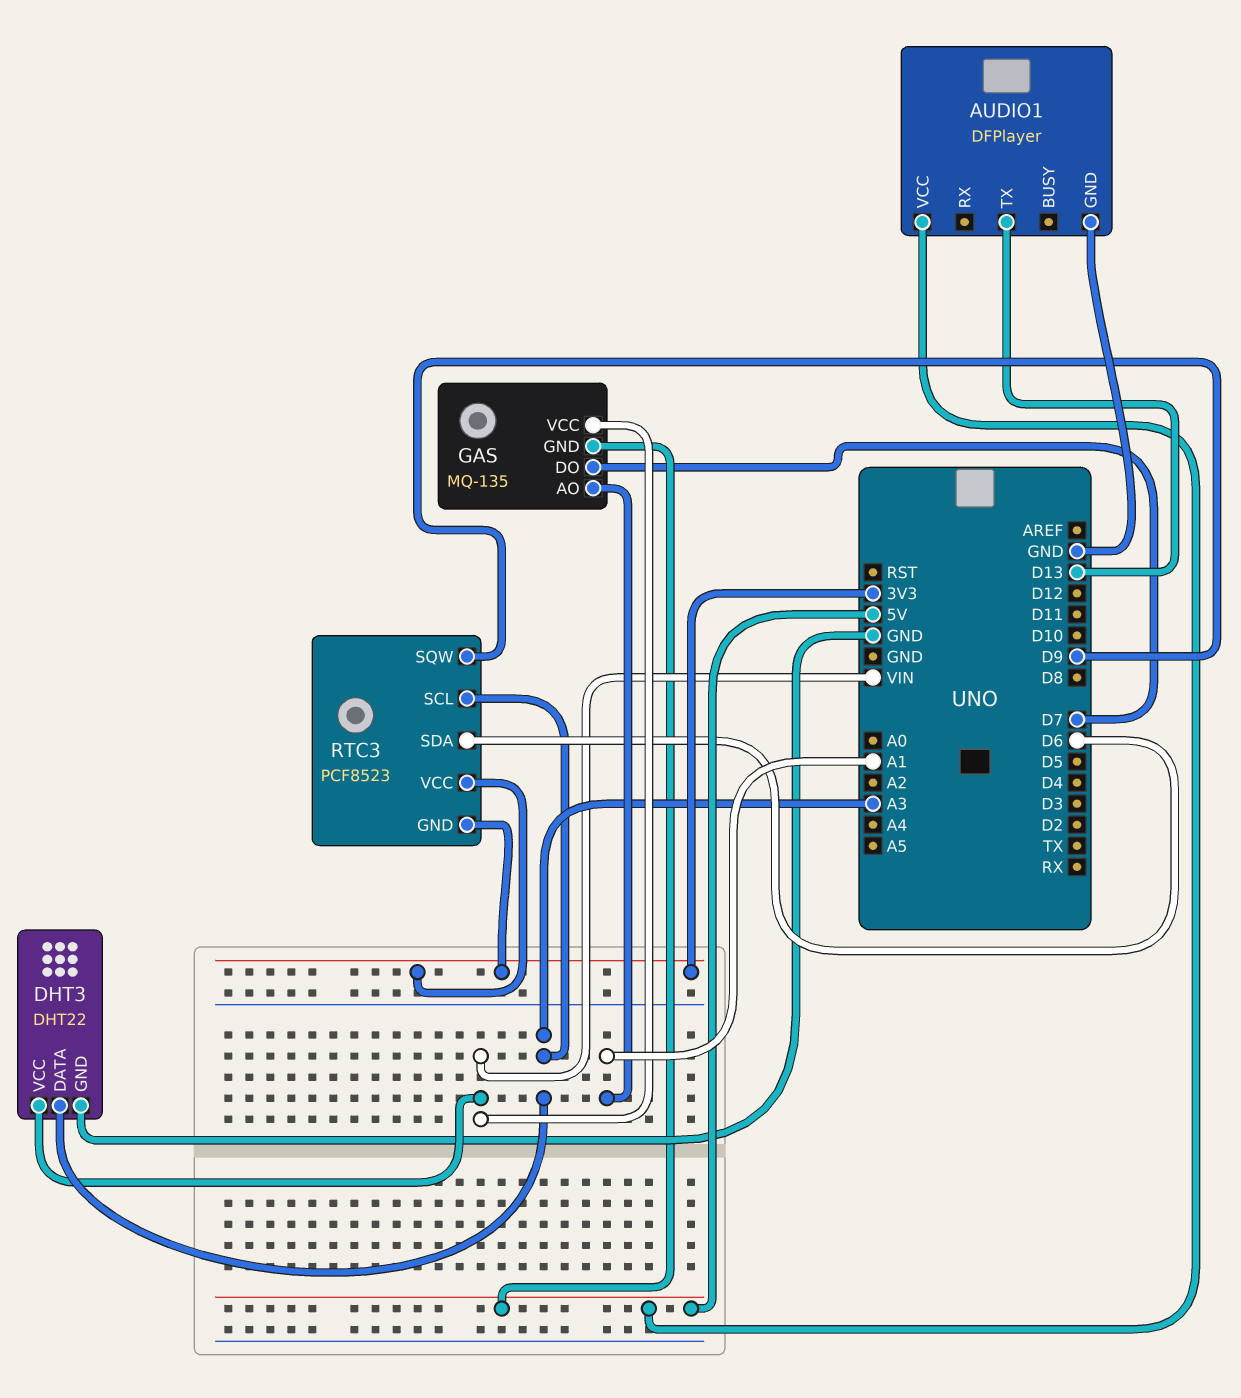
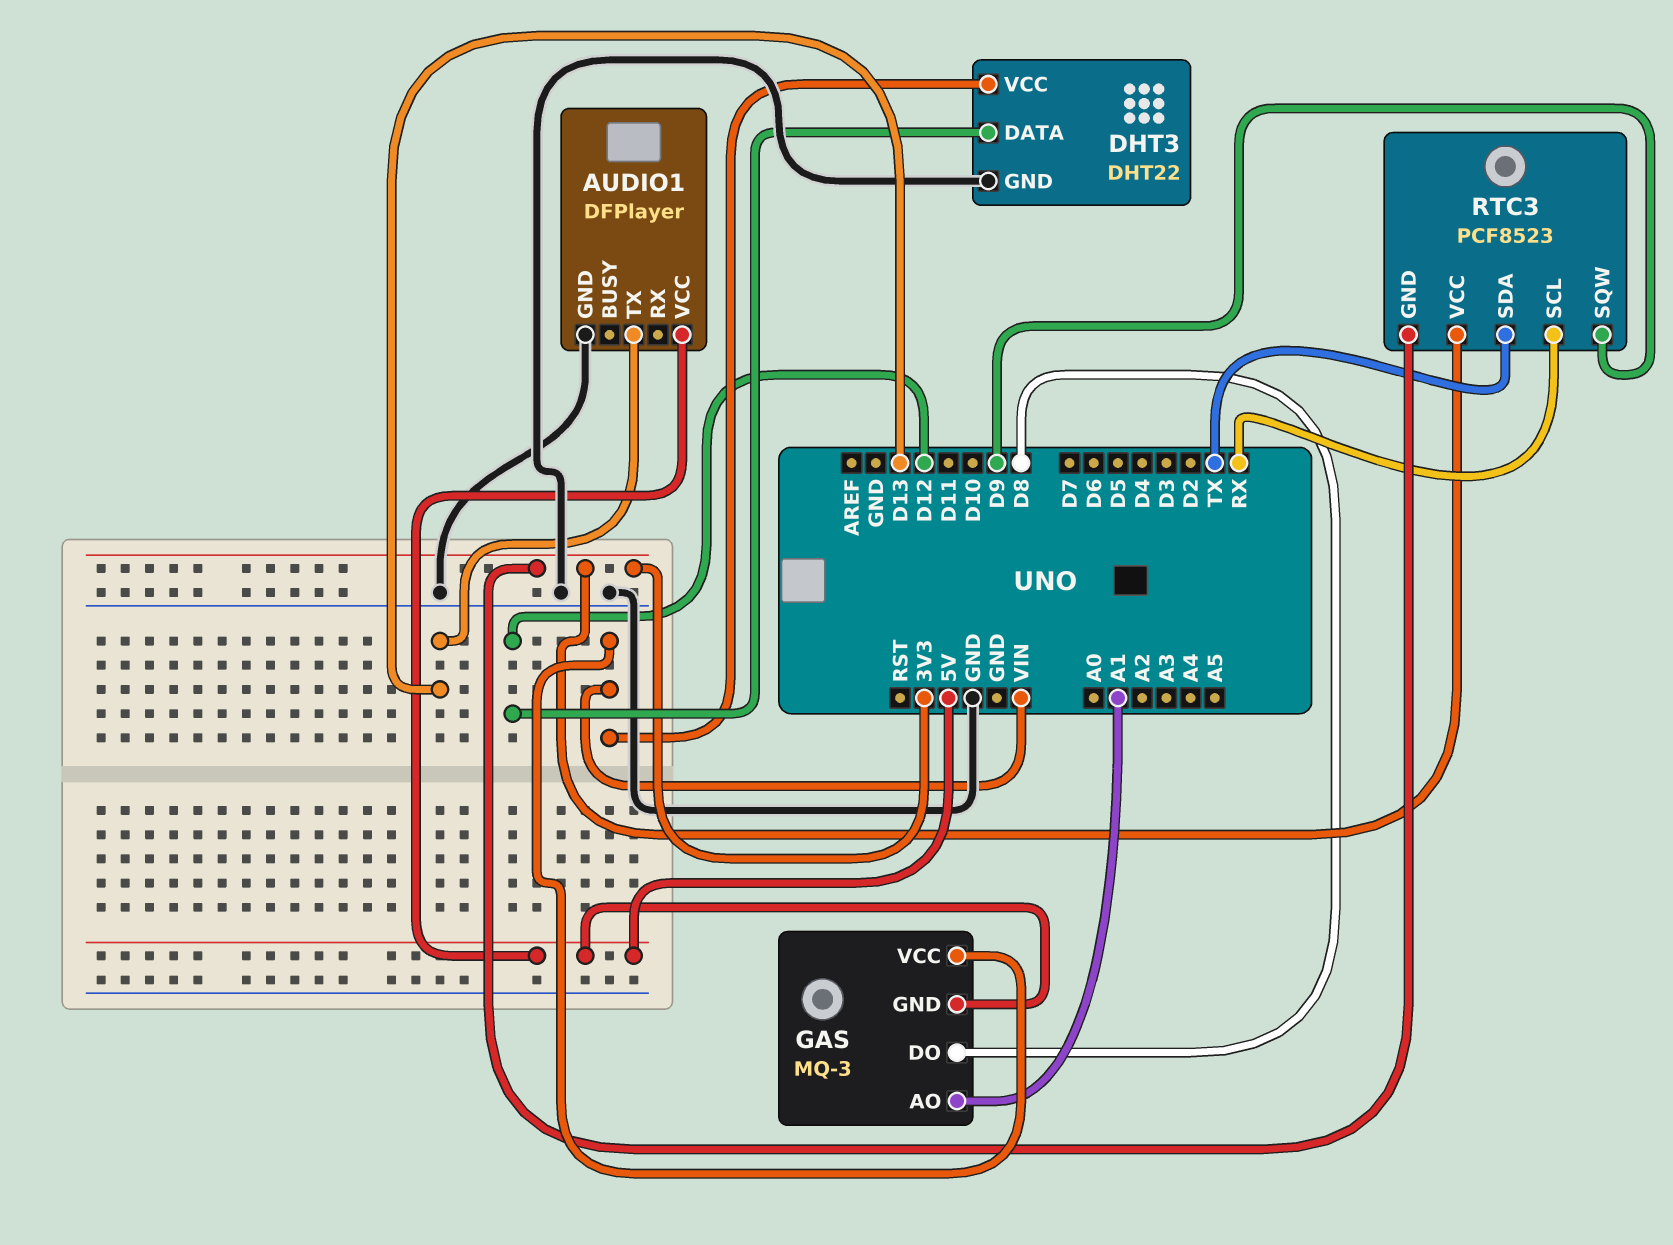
DHT3 pin DATA: A3 -> D12
GAS: MQ-135 -> MQ-3
GAS pin DO: D7 -> D8
RTC3 pin SCL: A3 -> RX
RTC3 pin SDA: D6 -> TX

